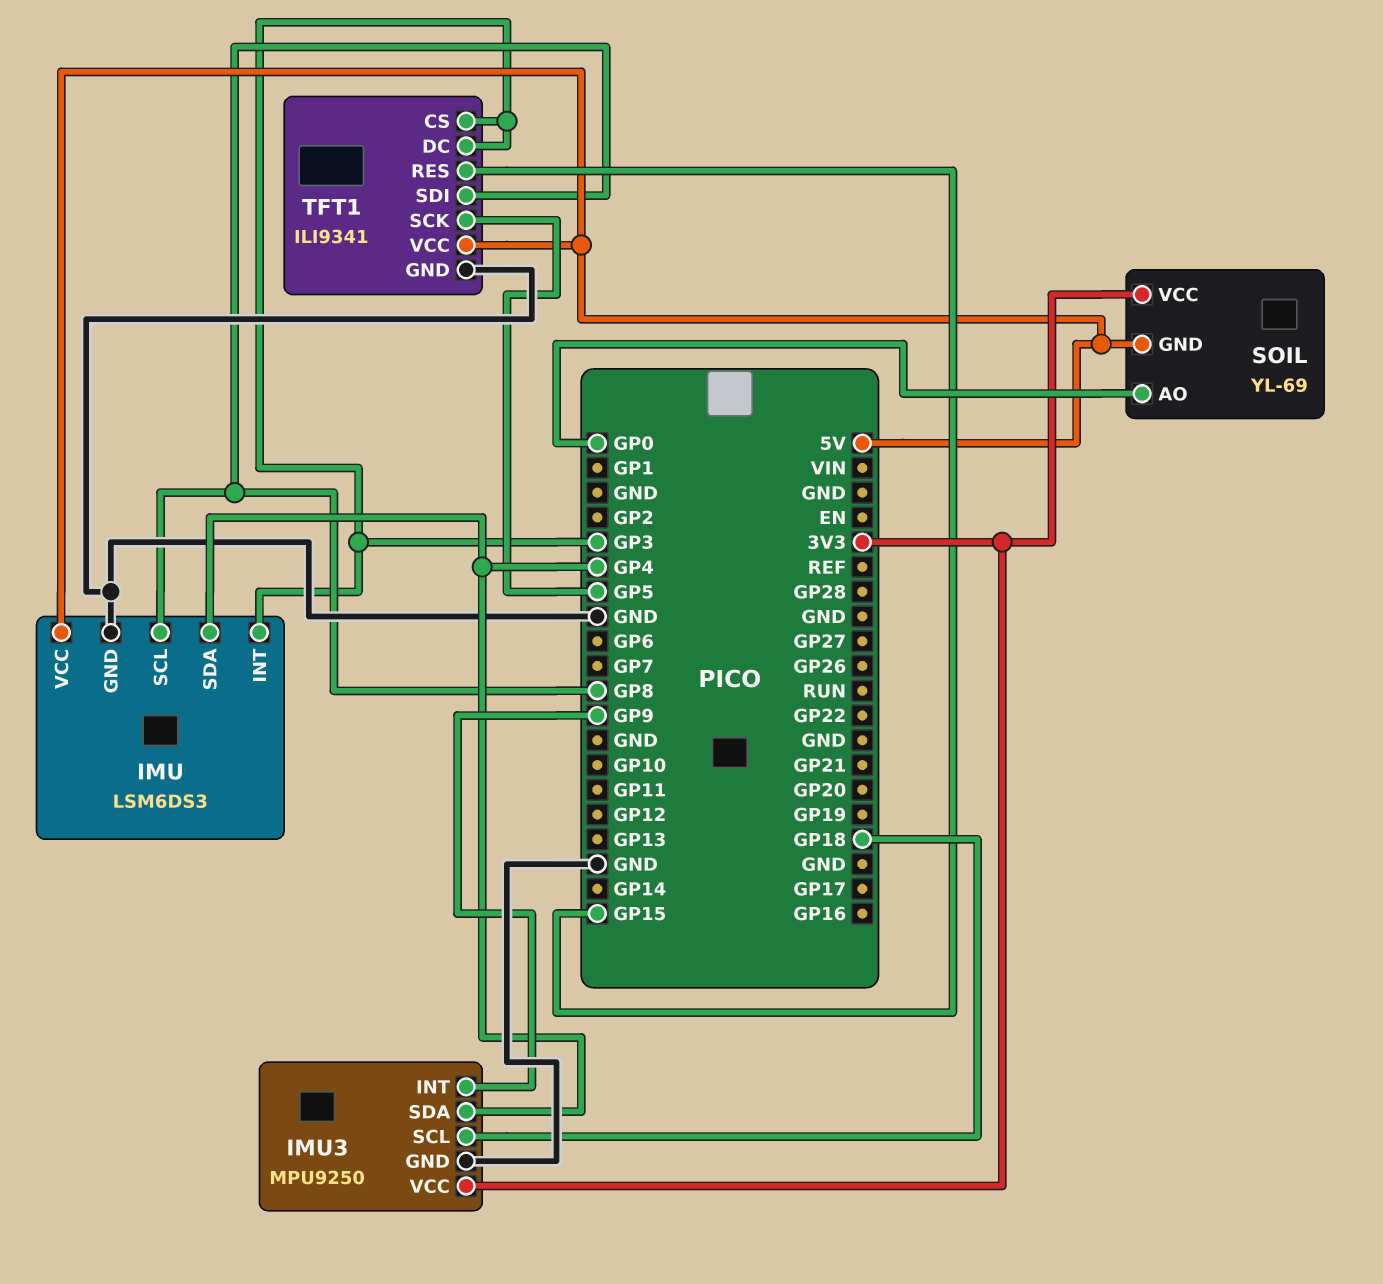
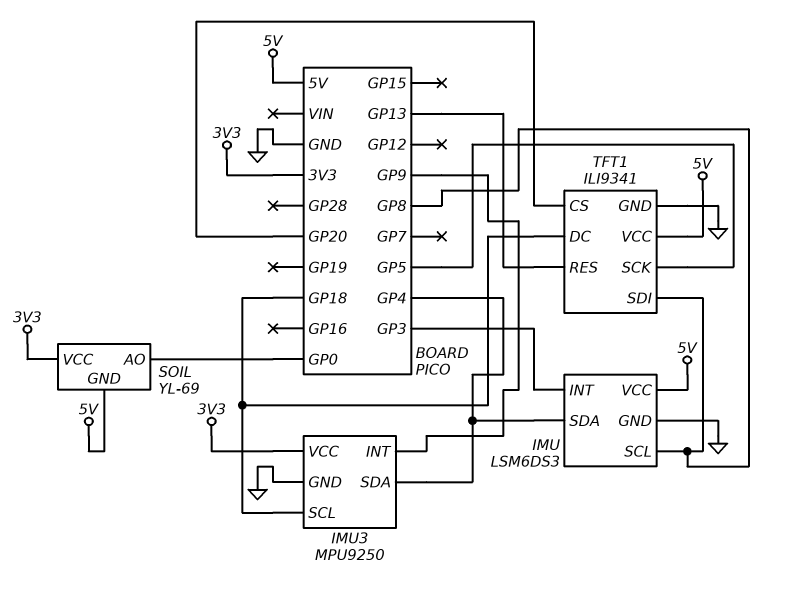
TFT1 pin CS: GP3 -> GP20
TFT1 pin DC: GP3 -> GP18
TFT1 pin RES: GP15 -> GP13

